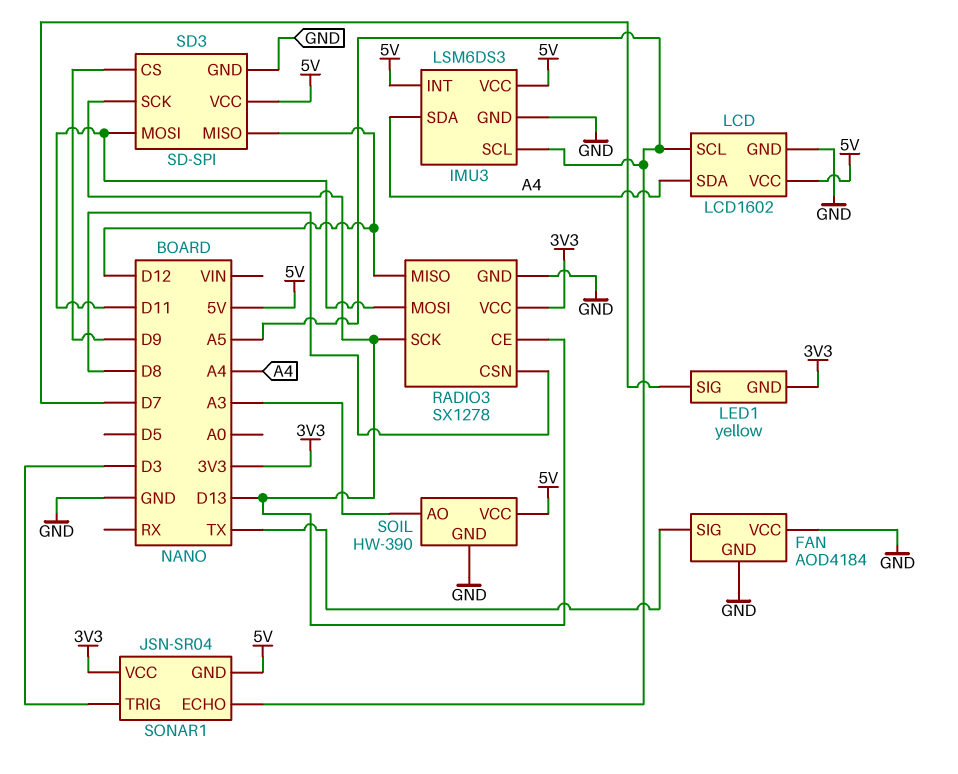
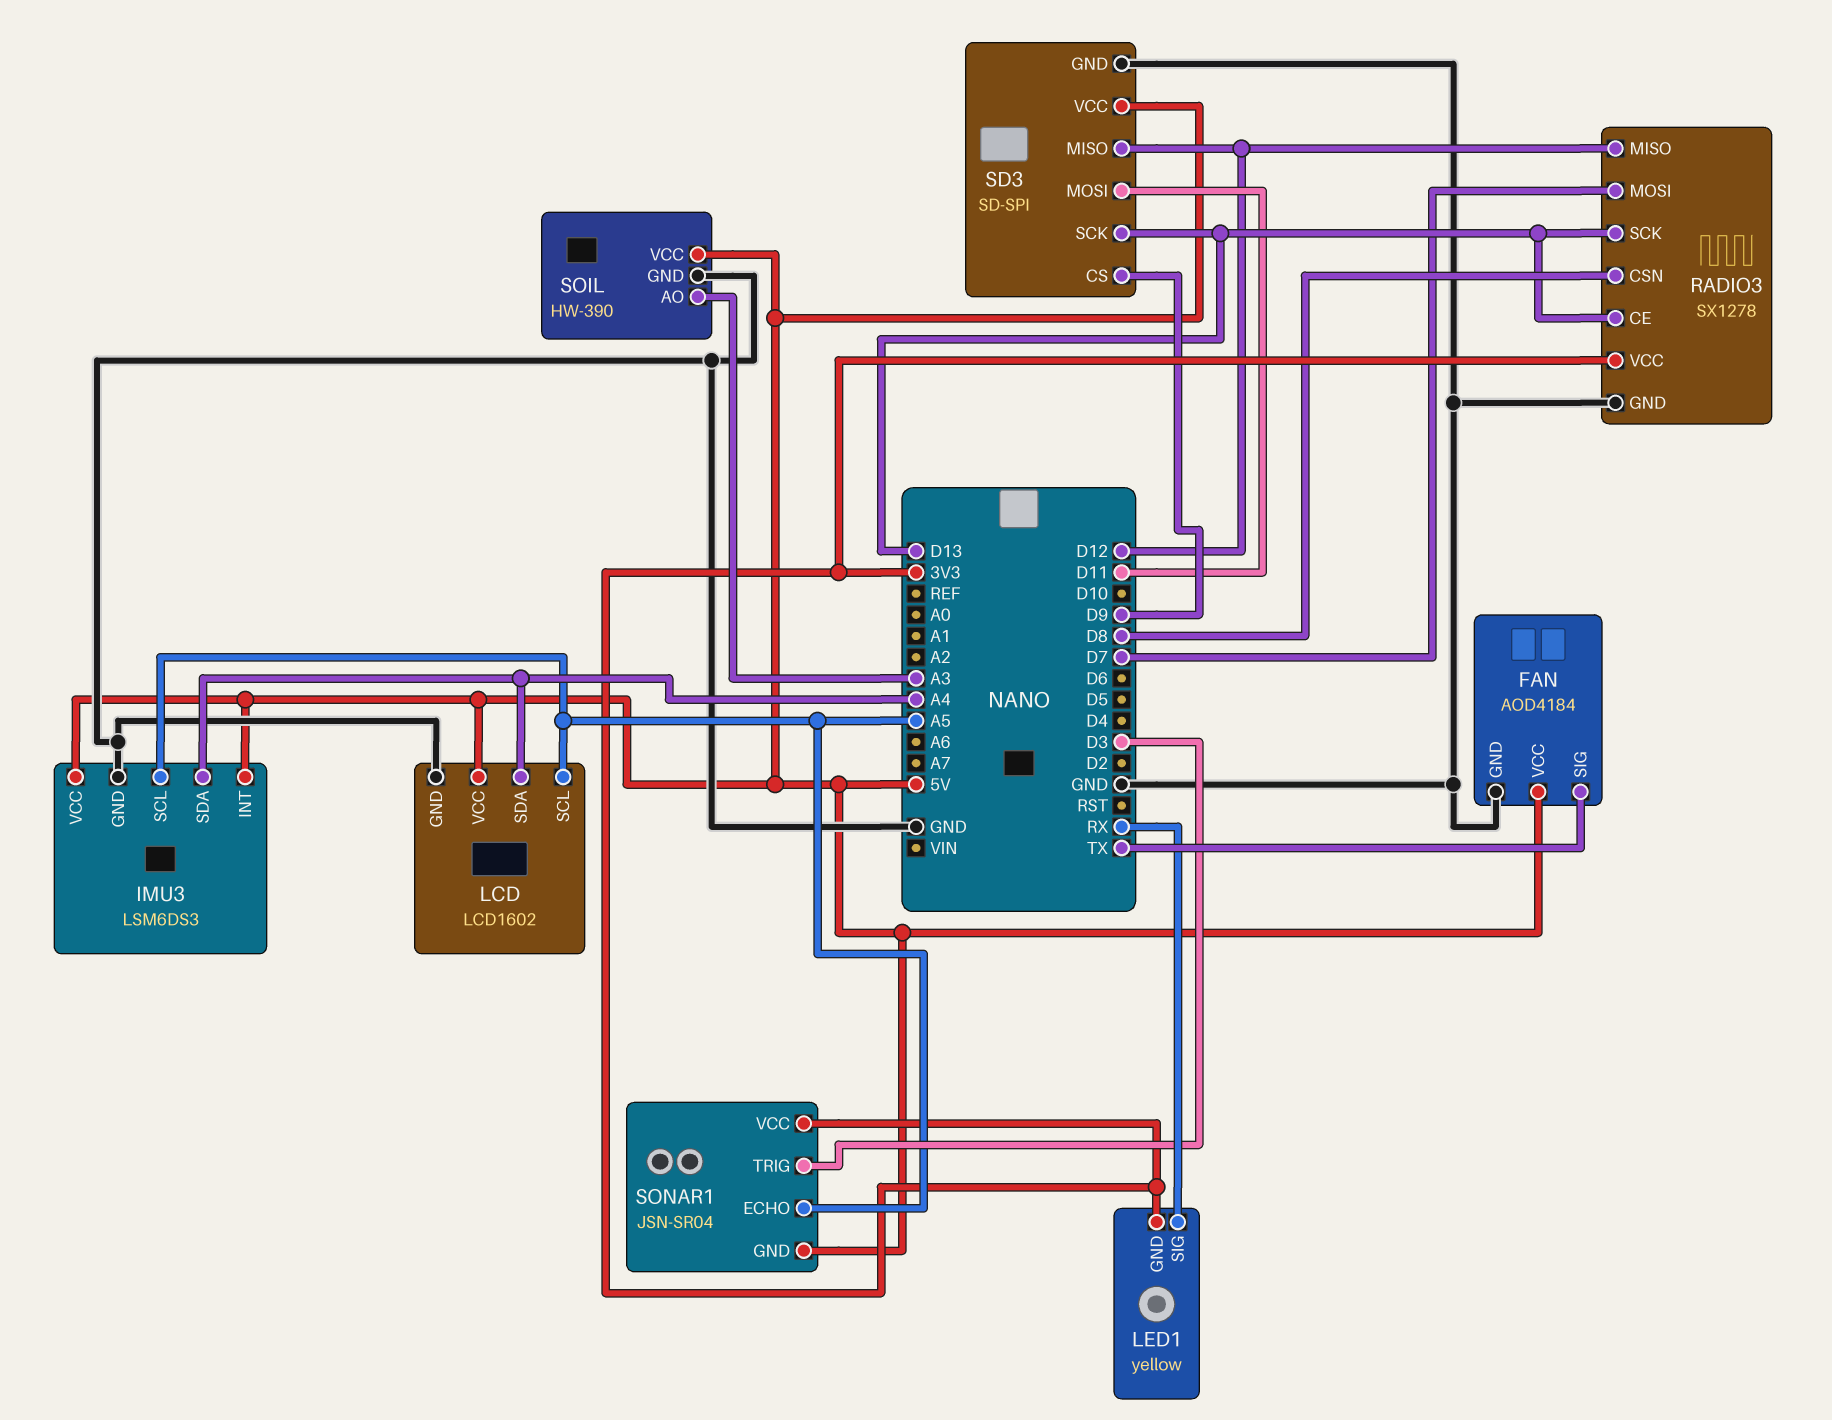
FAN pin VCC: GND -> 5V
LED1 pin SIG: D7 -> RX
RADIO3 pin MOSI: D11 -> D7

